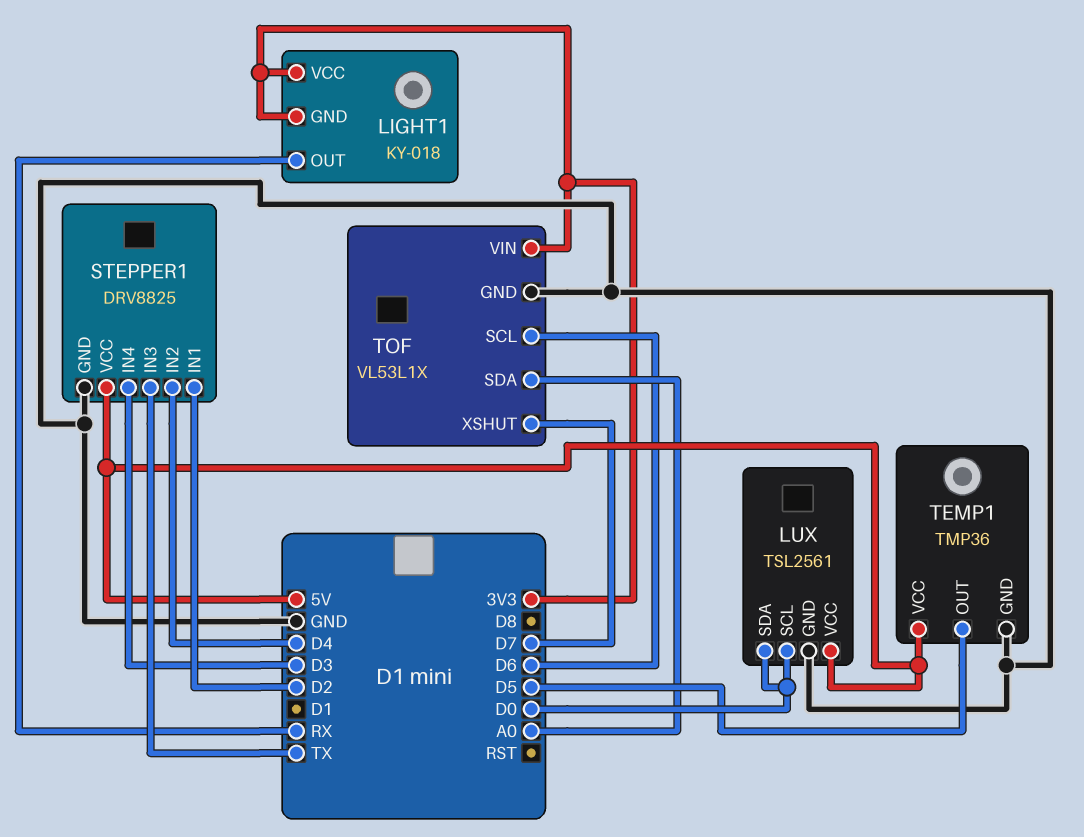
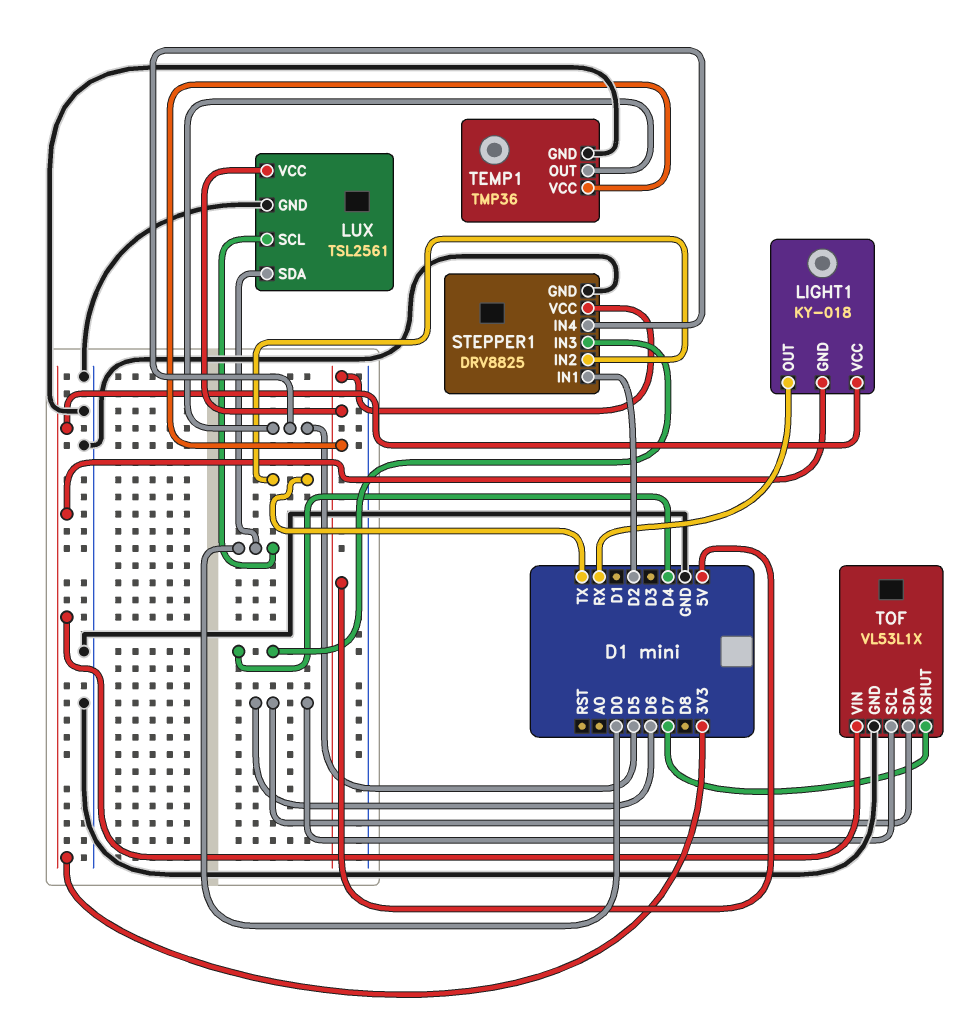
STEPPER1 pin IN2: D4 -> TX
STEPPER1 pin IN3: TX -> D4
STEPPER1 pin IN4: D3 -> D5
TOF pin SDA: A0 -> D6

